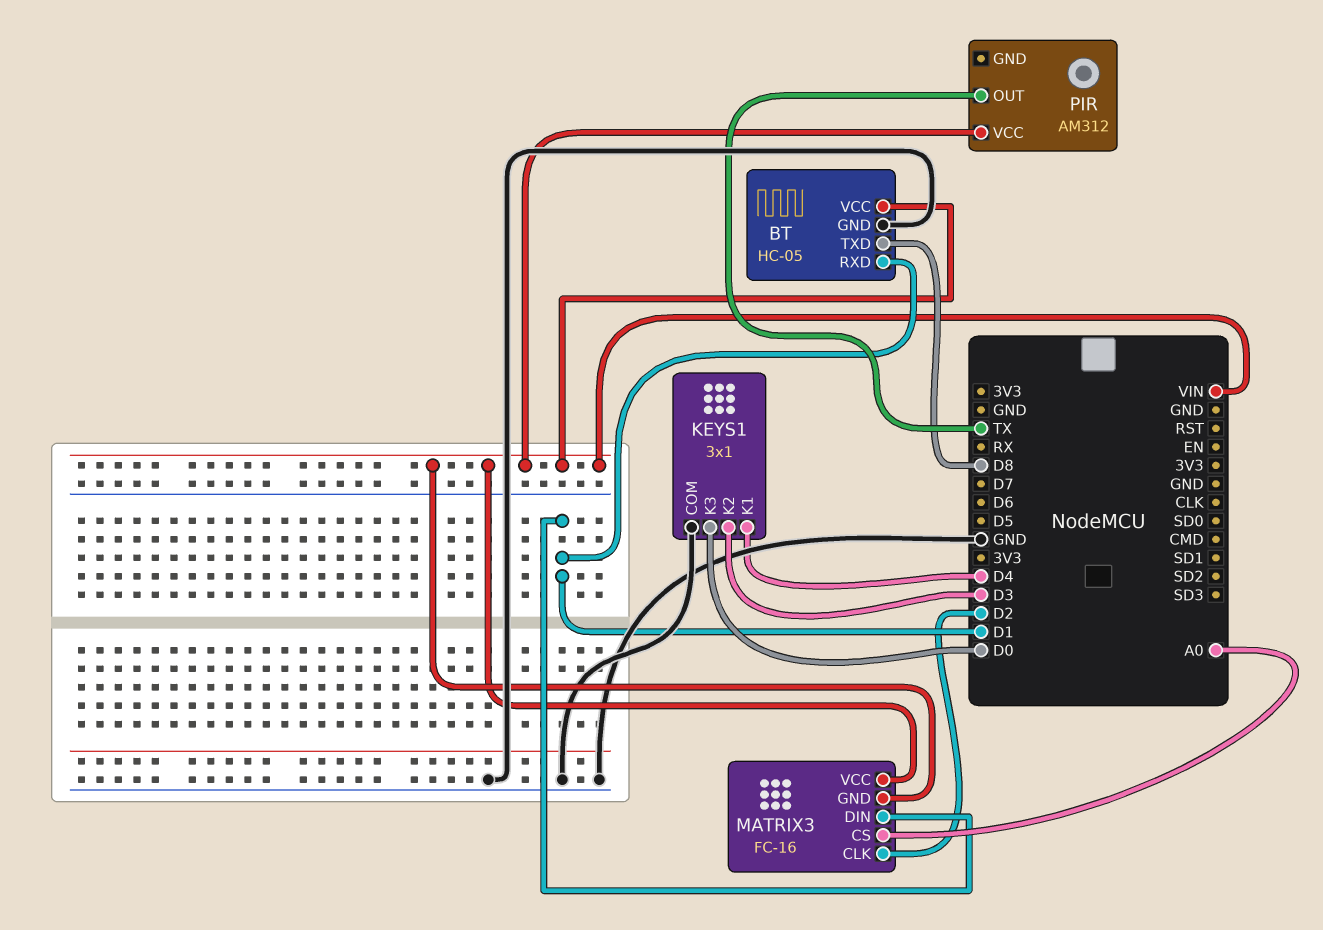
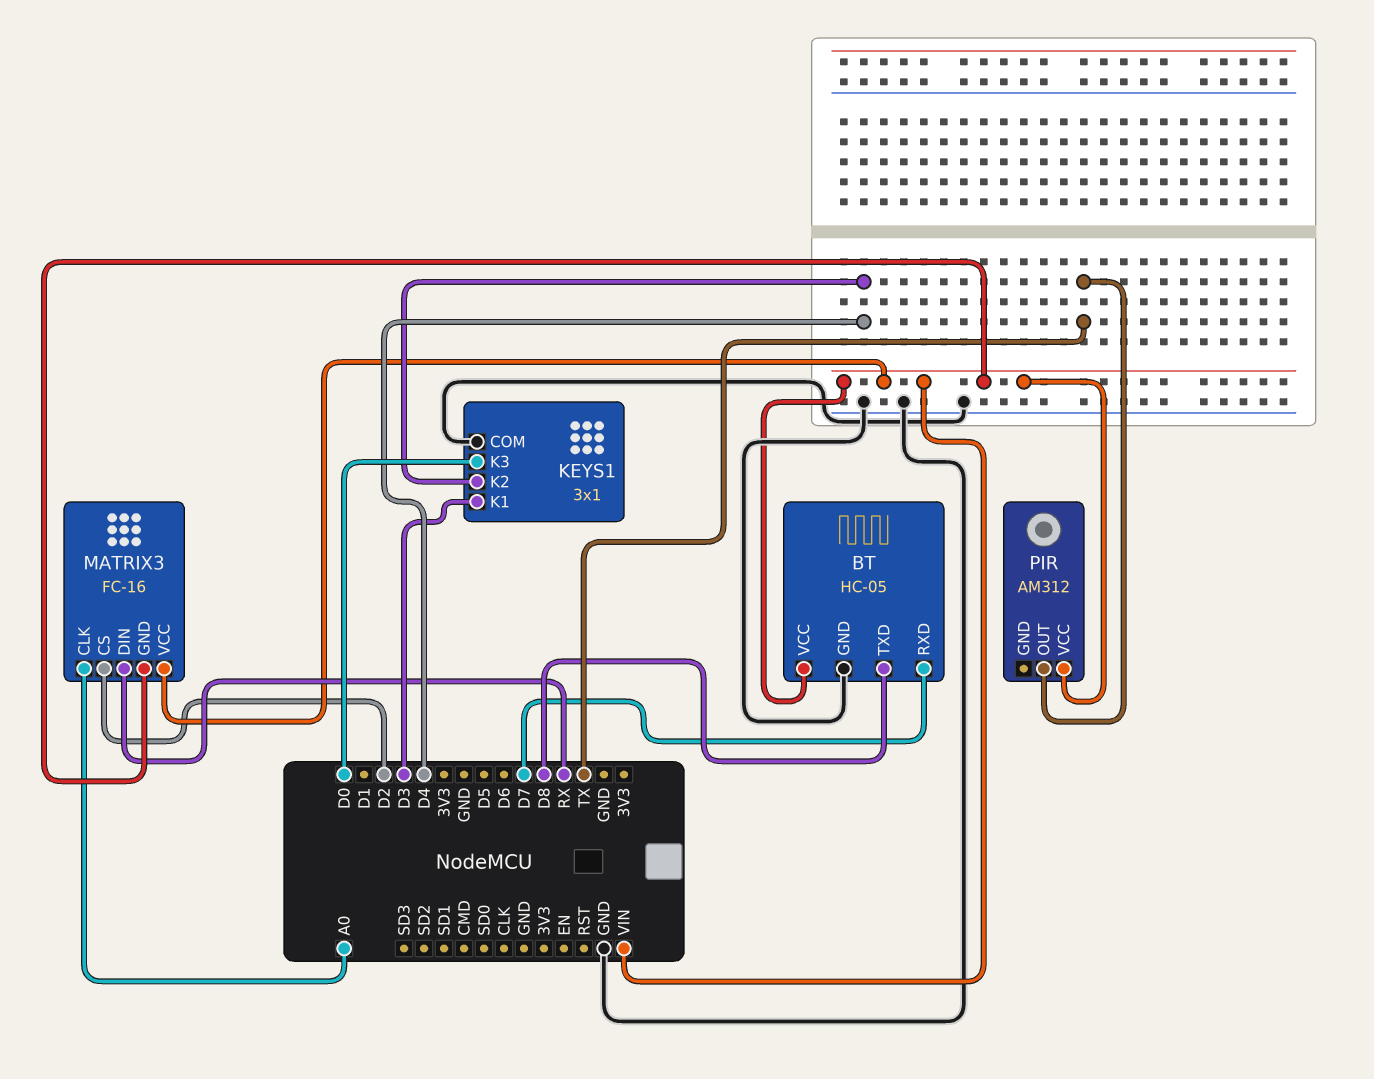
BT pin RXD: D1 -> D7
KEYS1 pin K1: D4 -> D3
KEYS1 pin K2: D3 -> D4
MATRIX3 pin CLK: D2 -> A0
MATRIX3 pin CS: A0 -> D2
MATRIX3 pin DIN: D1 -> RX

